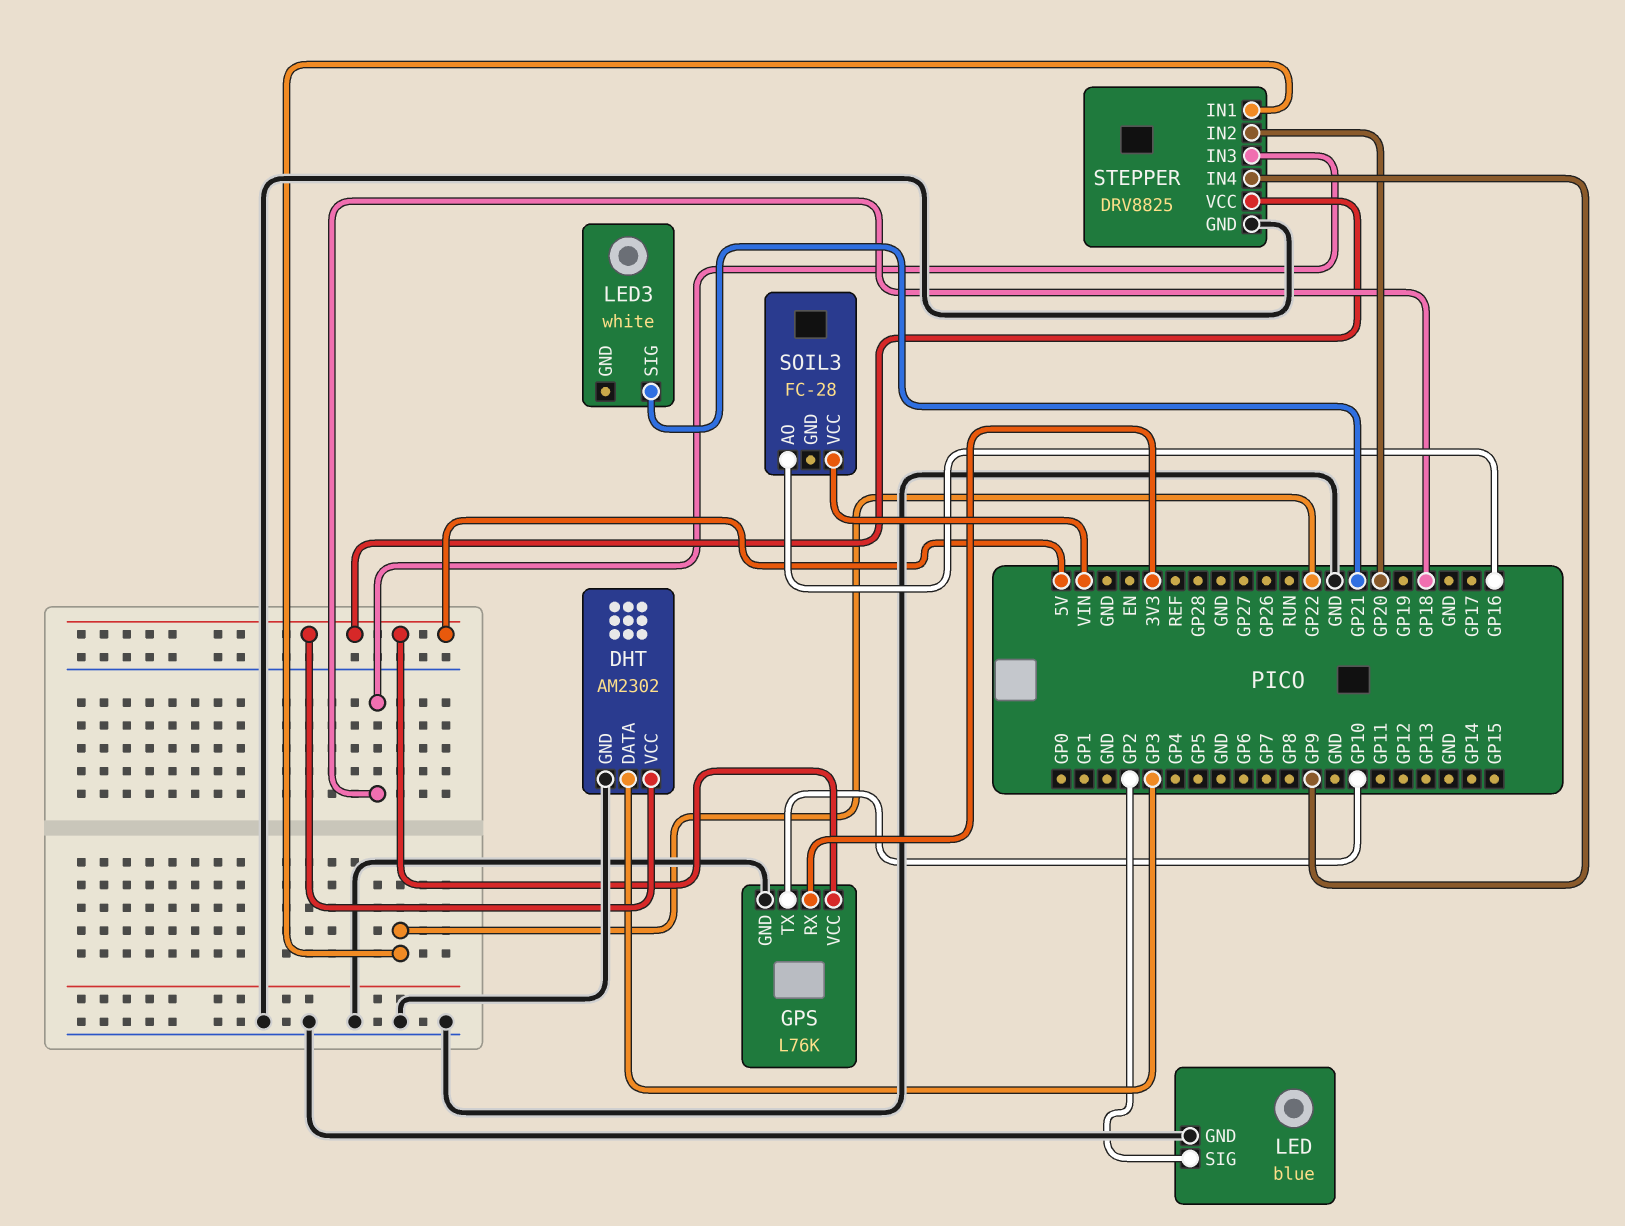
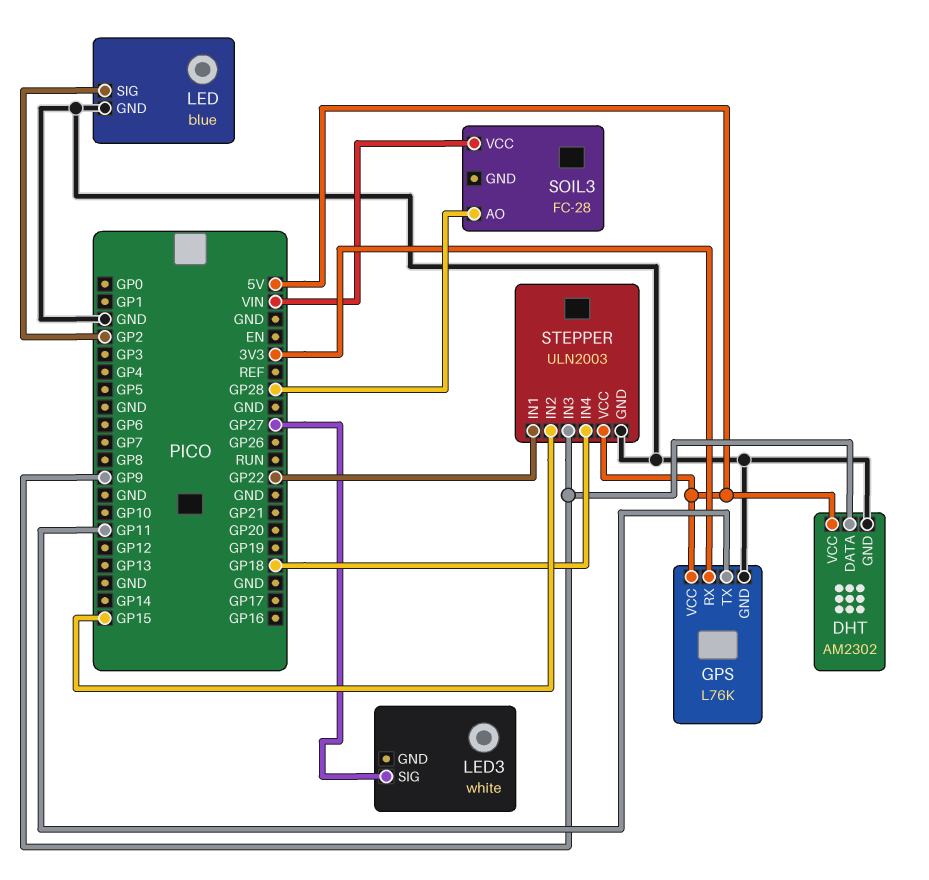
DHT pin DATA: GP3 -> GP9
GPS pin TX: GP10 -> GP11
LED3 pin SIG: GP21 -> GP27
SOIL3 pin AO: GP16 -> GP28
STEPPER: DRV8825 -> ULN2003
STEPPER pin IN2: GP20 -> GP15
STEPPER pin IN3: GP18 -> GP9
STEPPER pin IN4: GP9 -> GP18

